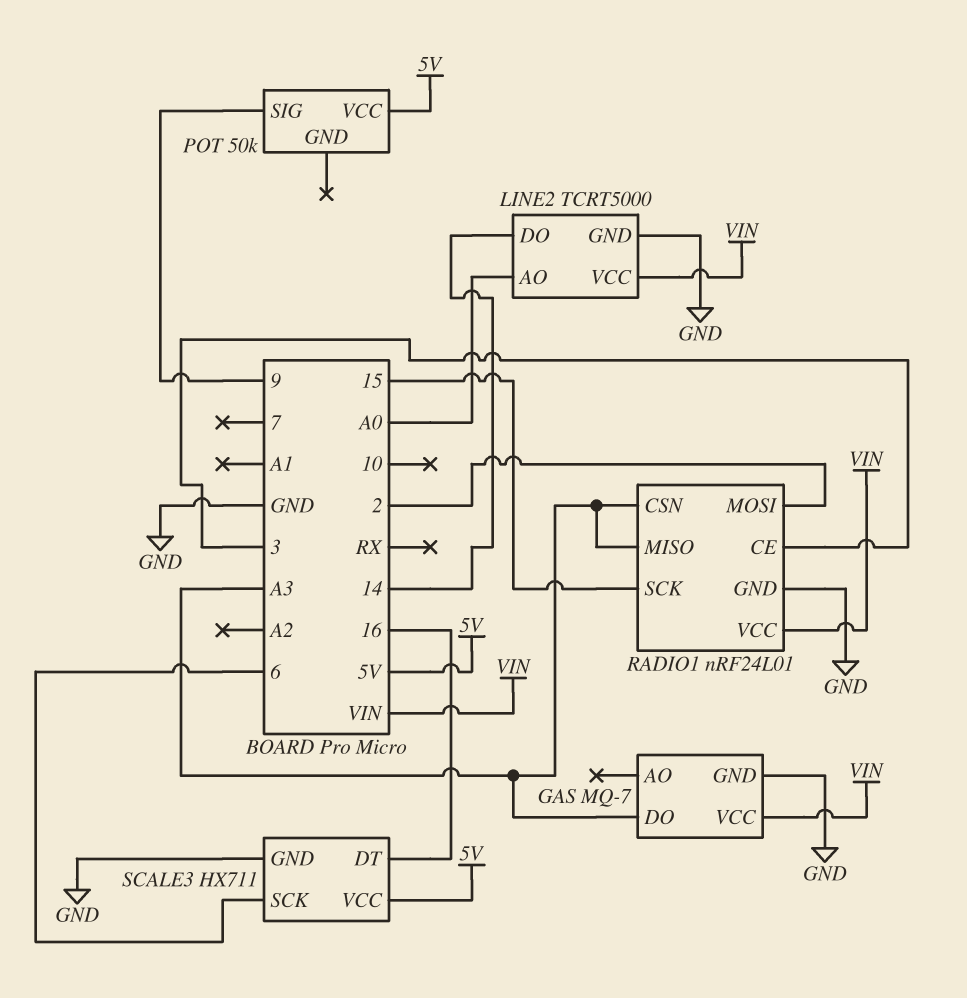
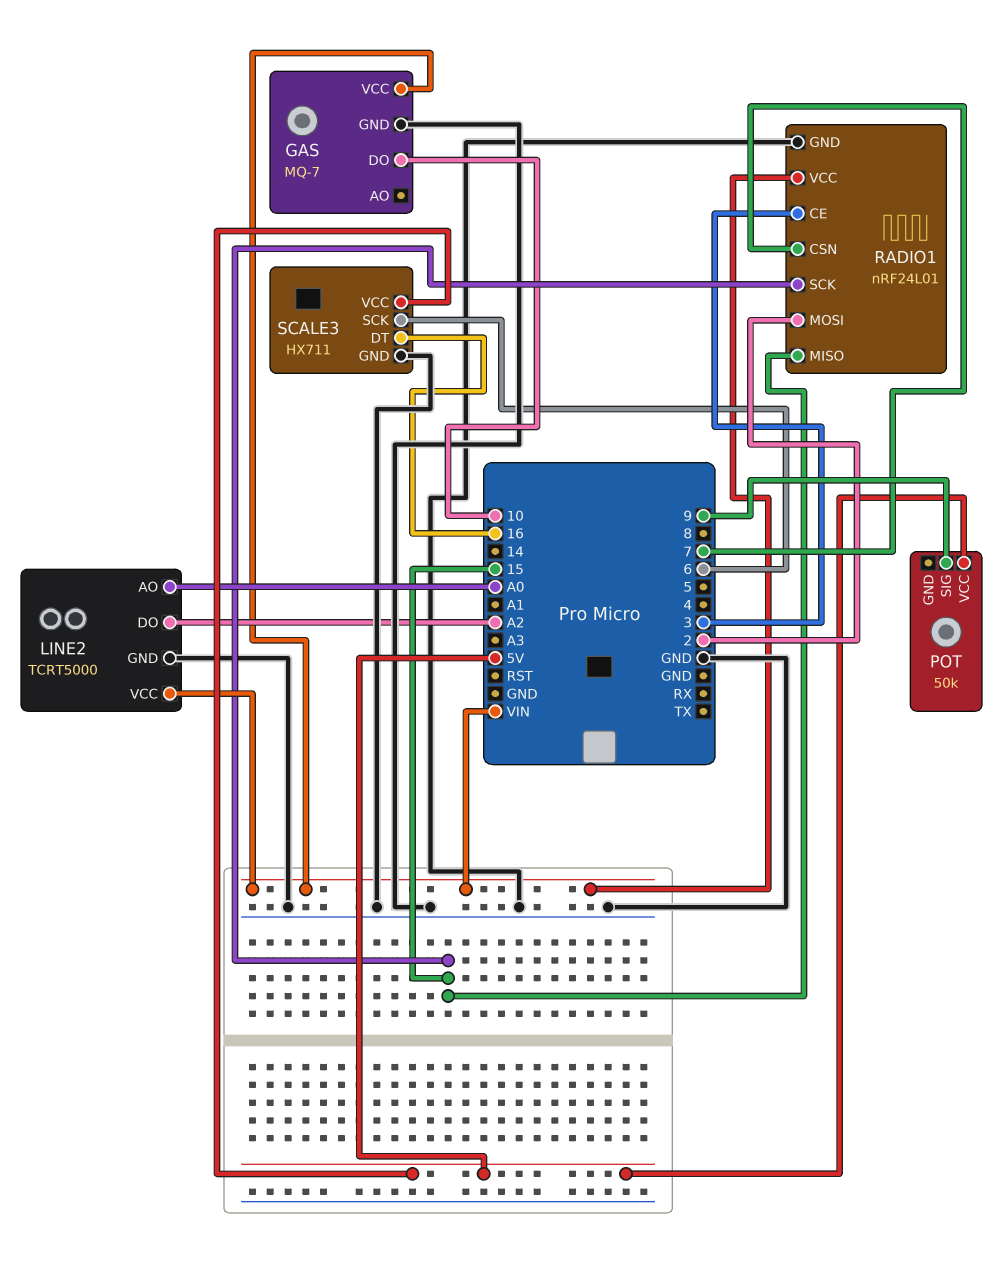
GAS pin DO: A3 -> 10
LINE2 pin DO: 14 -> A2
RADIO1 pin CSN: A3 -> 7
RADIO1 pin MISO: A3 -> 15

